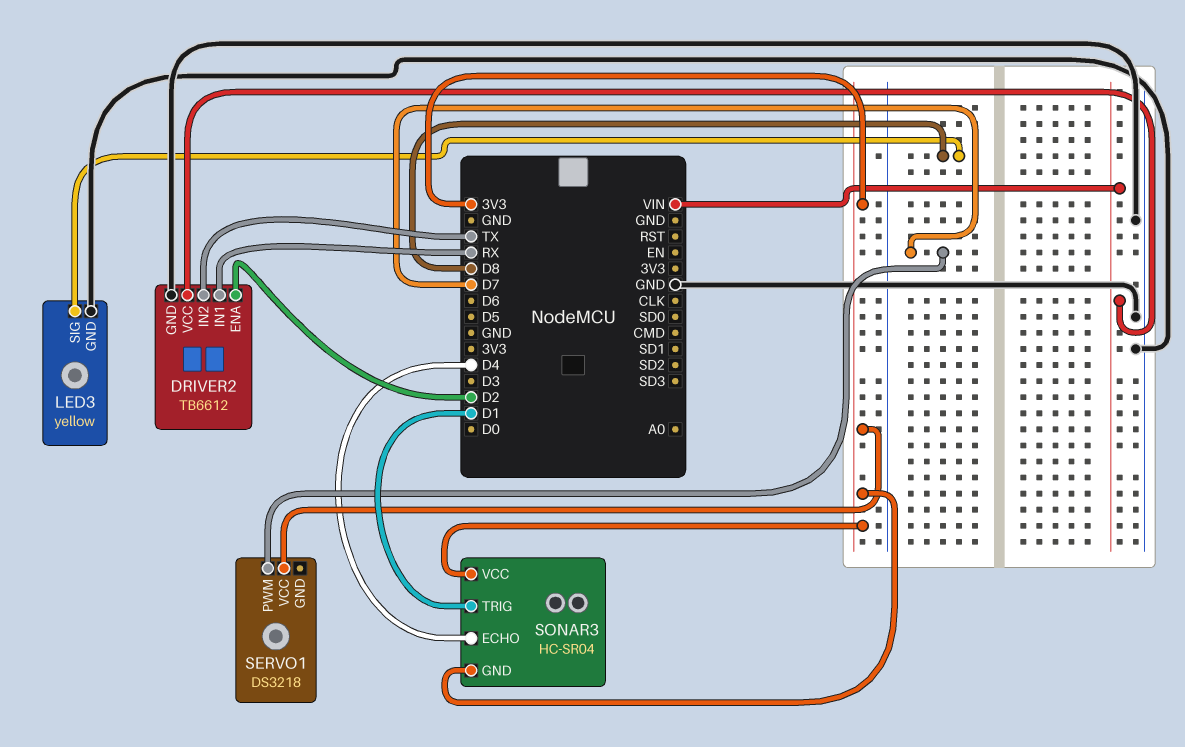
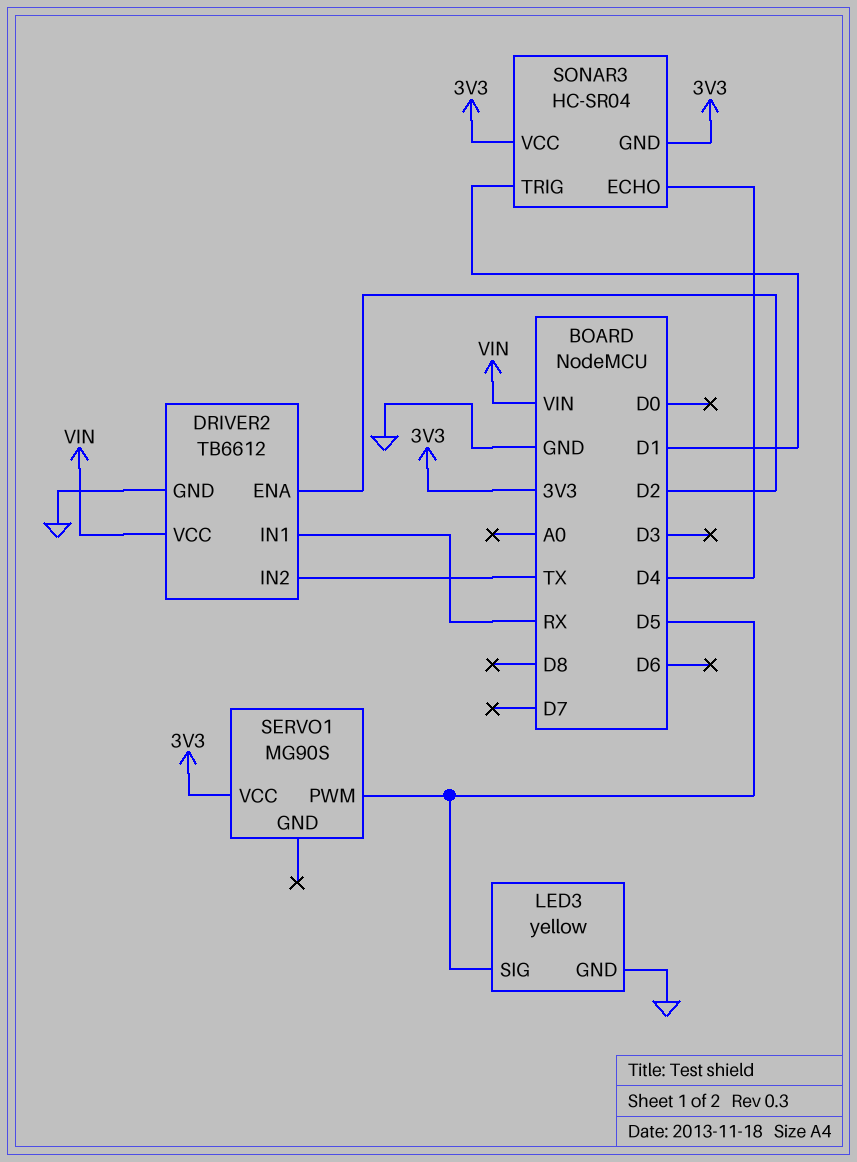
LED3 pin SIG: D8 -> D5
SERVO1: DS3218 -> MG90S
SERVO1 pin PWM: D7 -> D5

